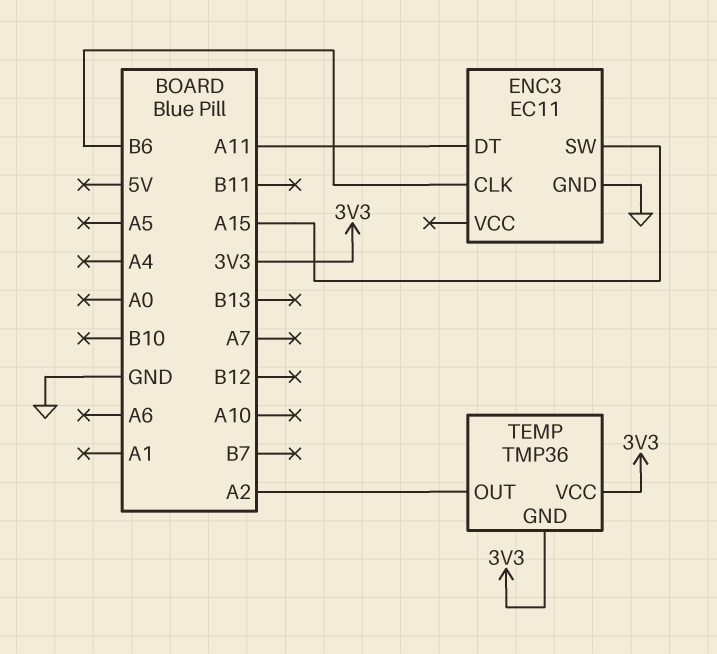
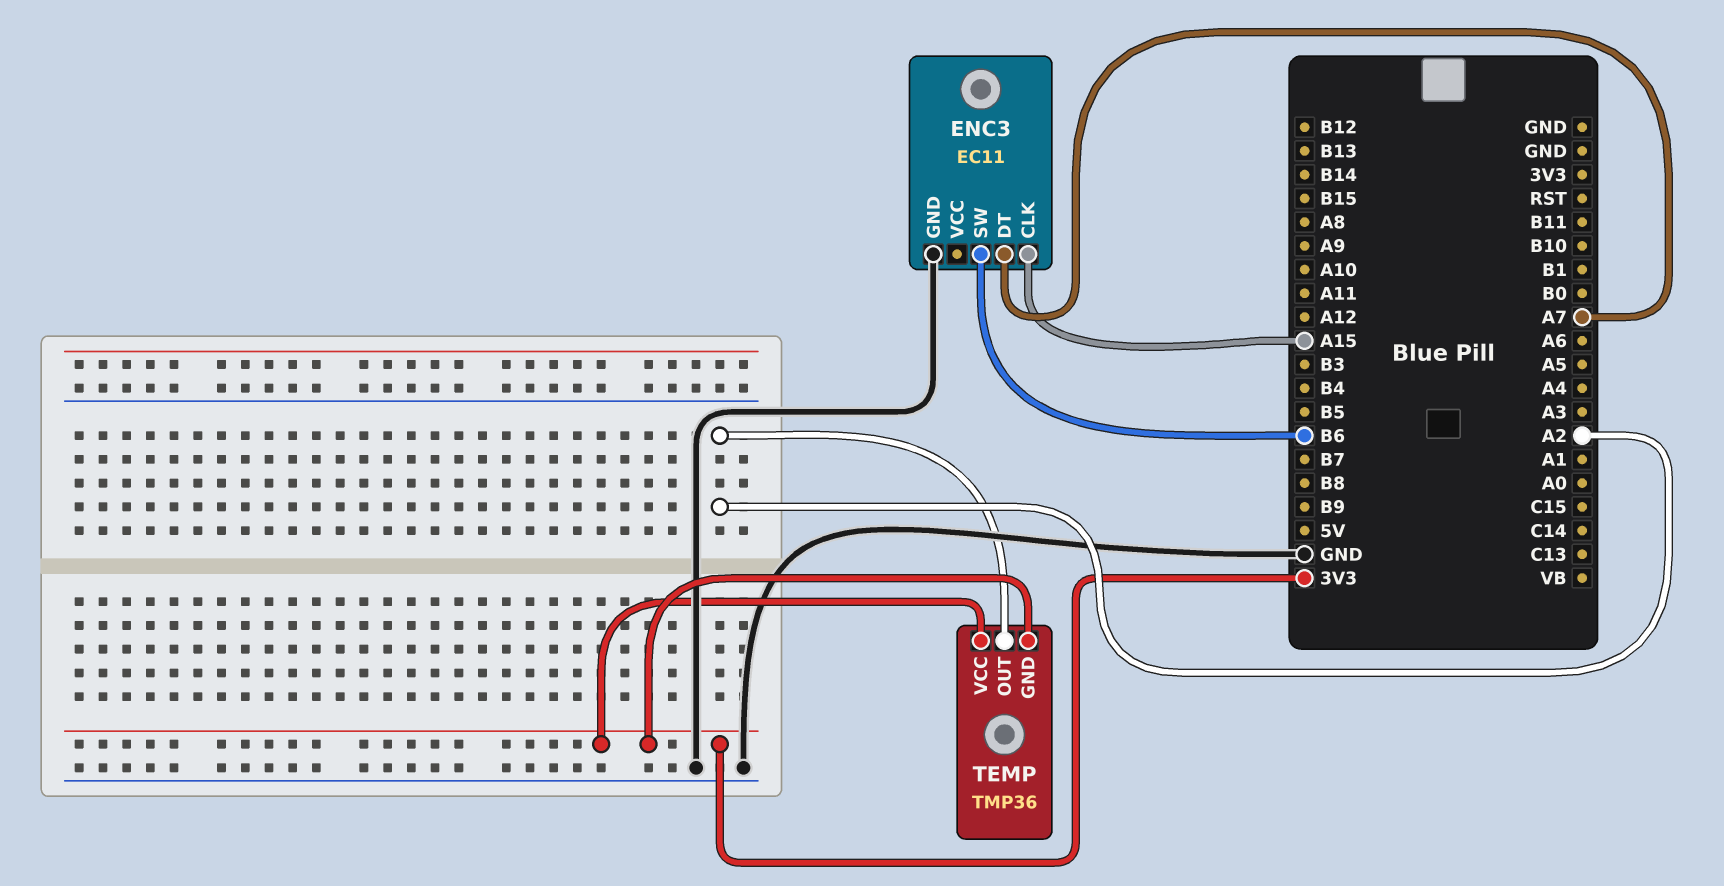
ENC3 pin CLK: B6 -> A15
ENC3 pin DT: A11 -> A7
ENC3 pin SW: A15 -> B6

